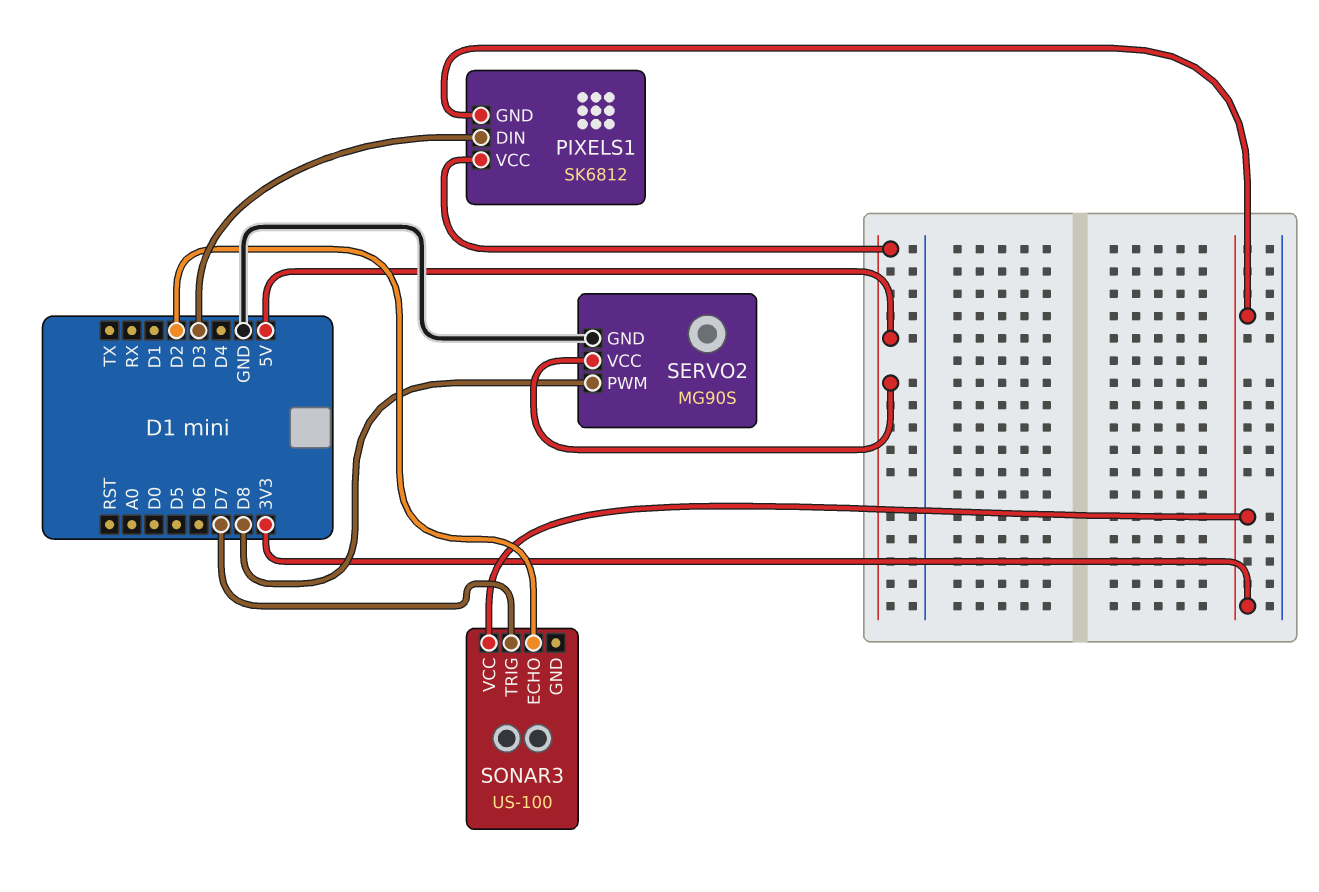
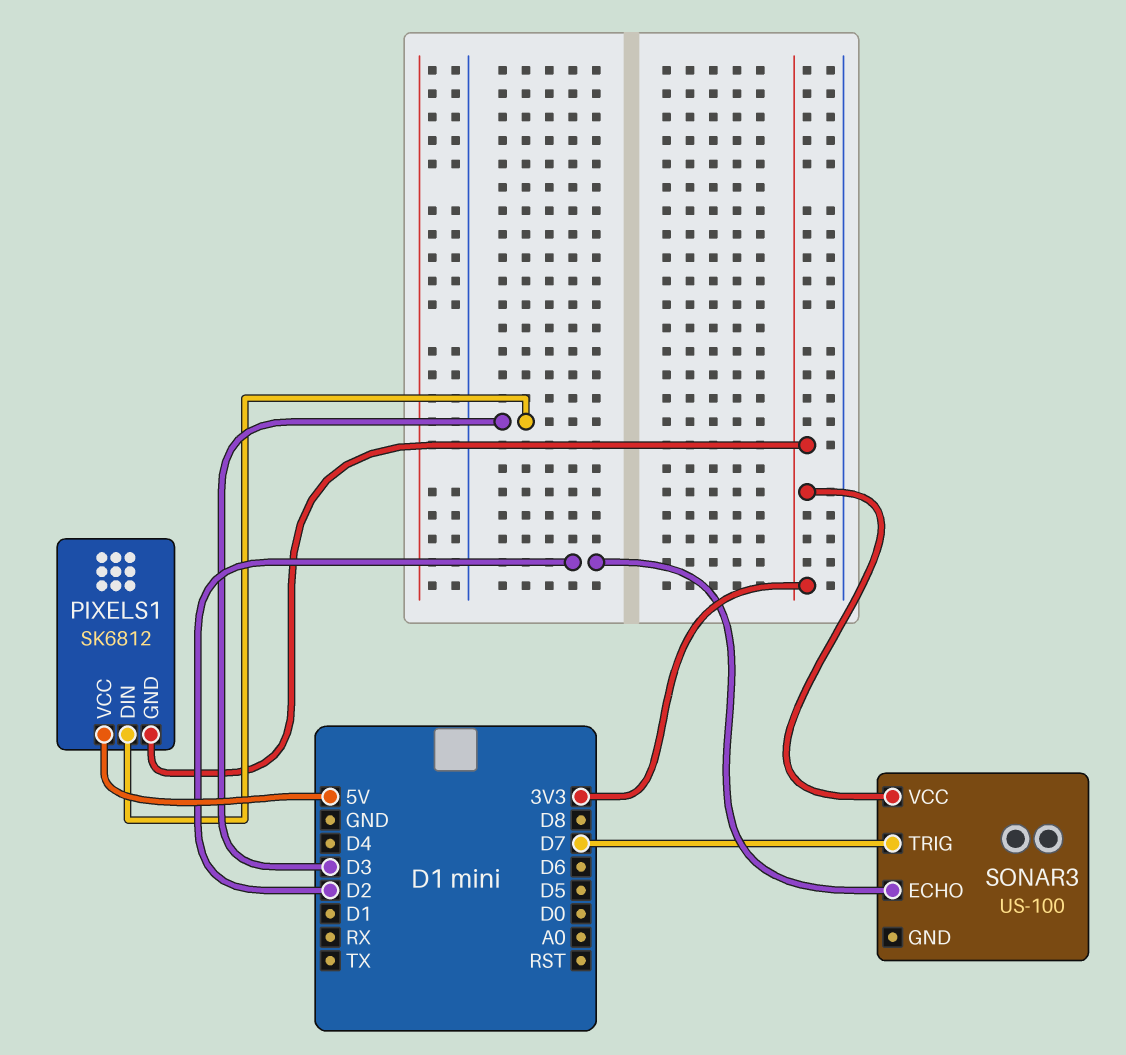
SERVO2: MG90S -> none
SERVO2 pin GND: GND -> none
SERVO2 pin PWM: D8 -> none
SERVO2 pin VCC: 5V -> none

